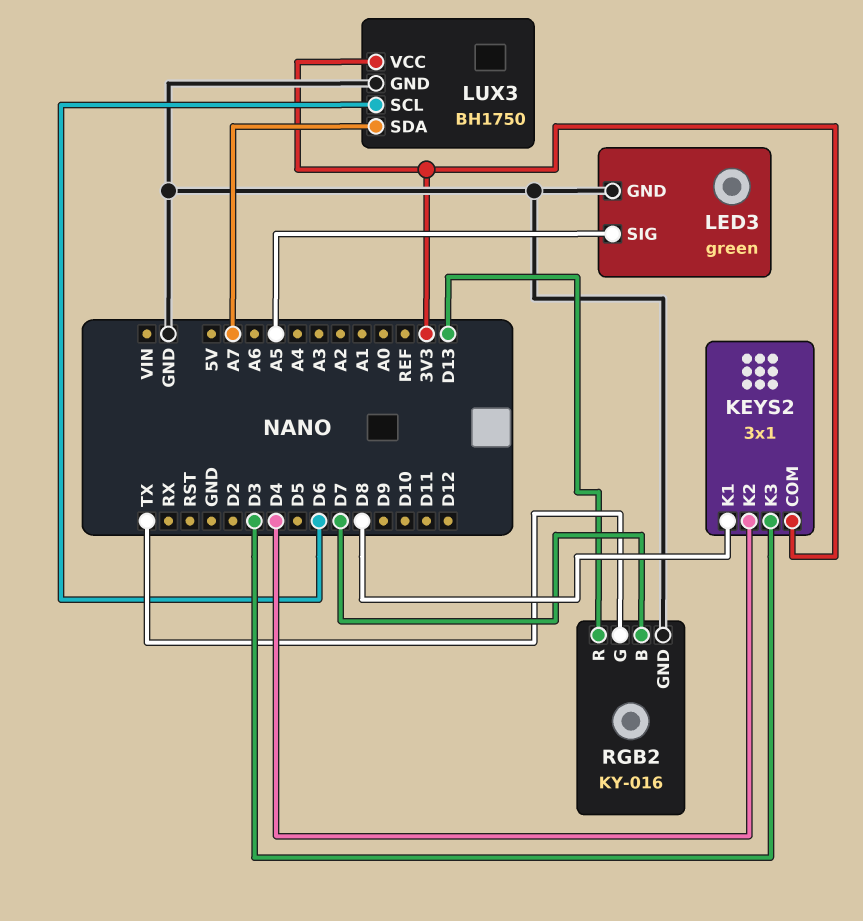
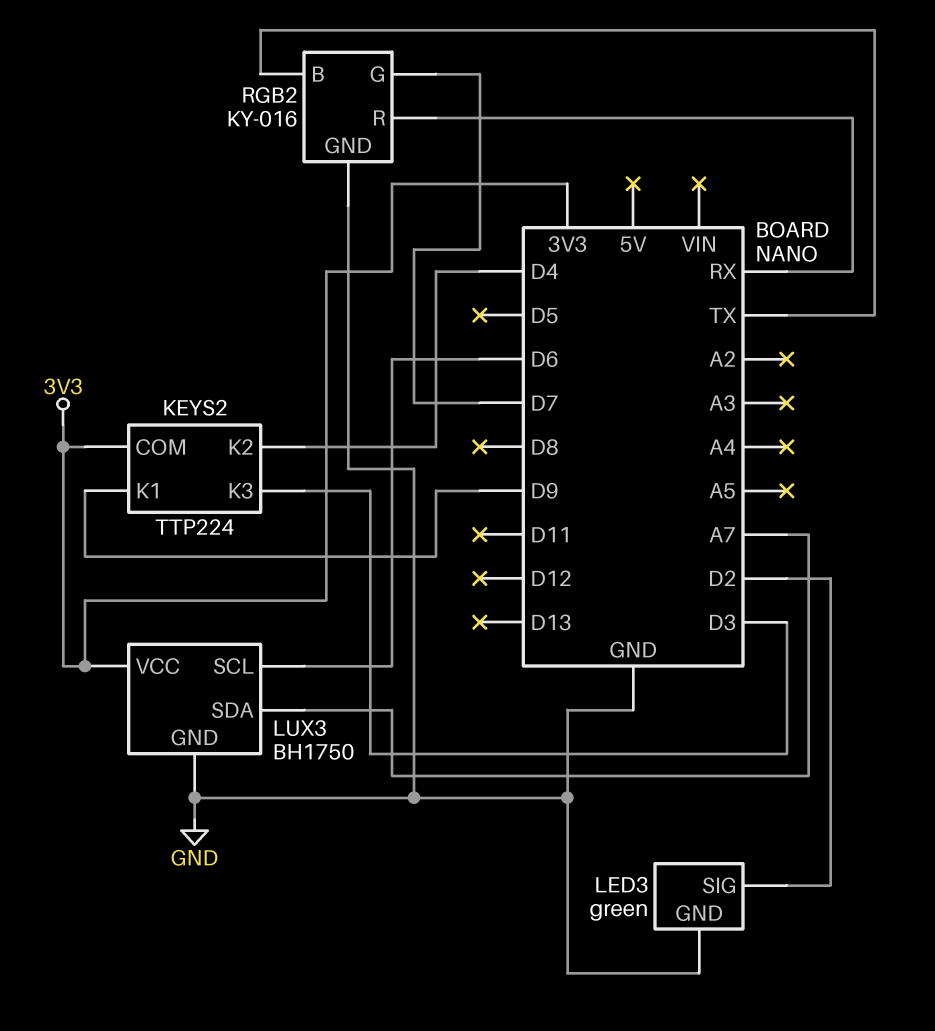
KEYS2: 3x1 -> TTP224
KEYS2 pin K1: D8 -> D9
LED3 pin SIG: A5 -> D2
RGB2 pin B: D7 -> TX
RGB2 pin G: TX -> D7
RGB2 pin R: D13 -> RX

